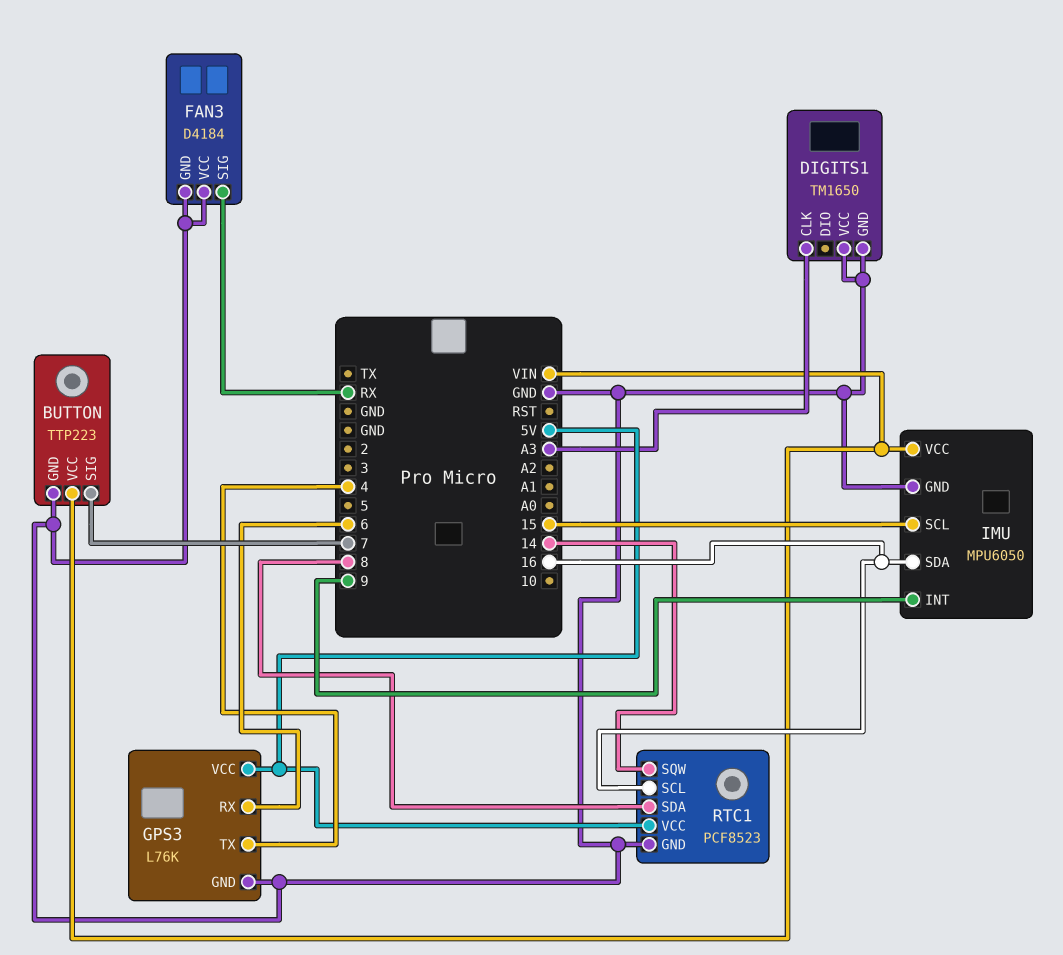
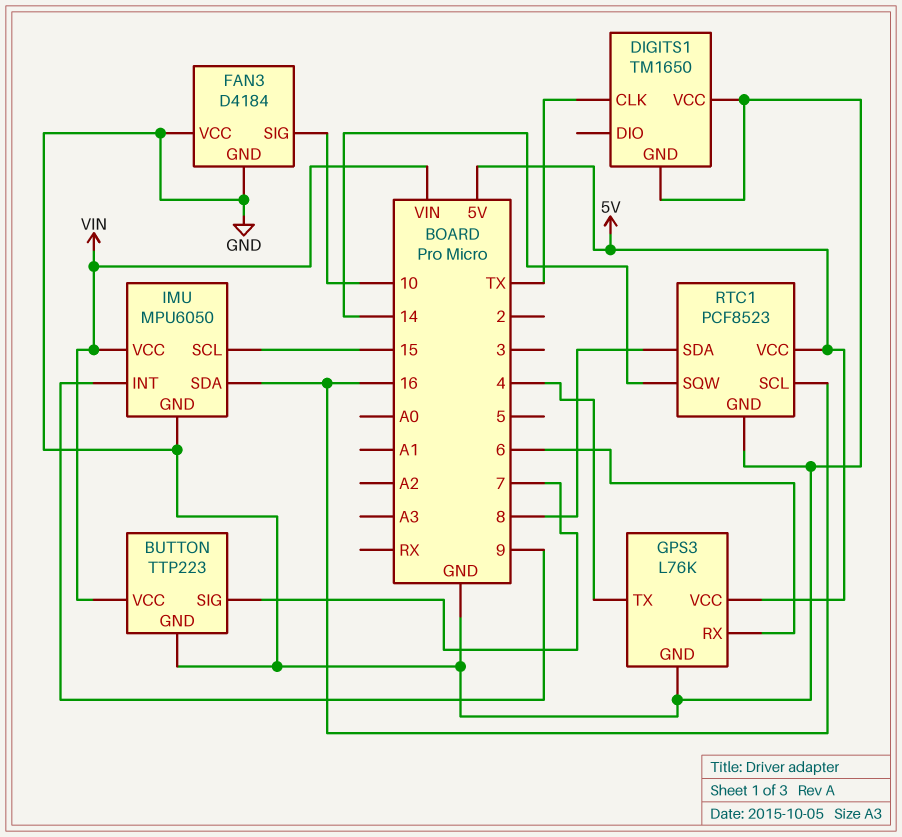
DIGITS1 pin CLK: A3 -> TX
FAN3 pin SIG: RX -> 10

